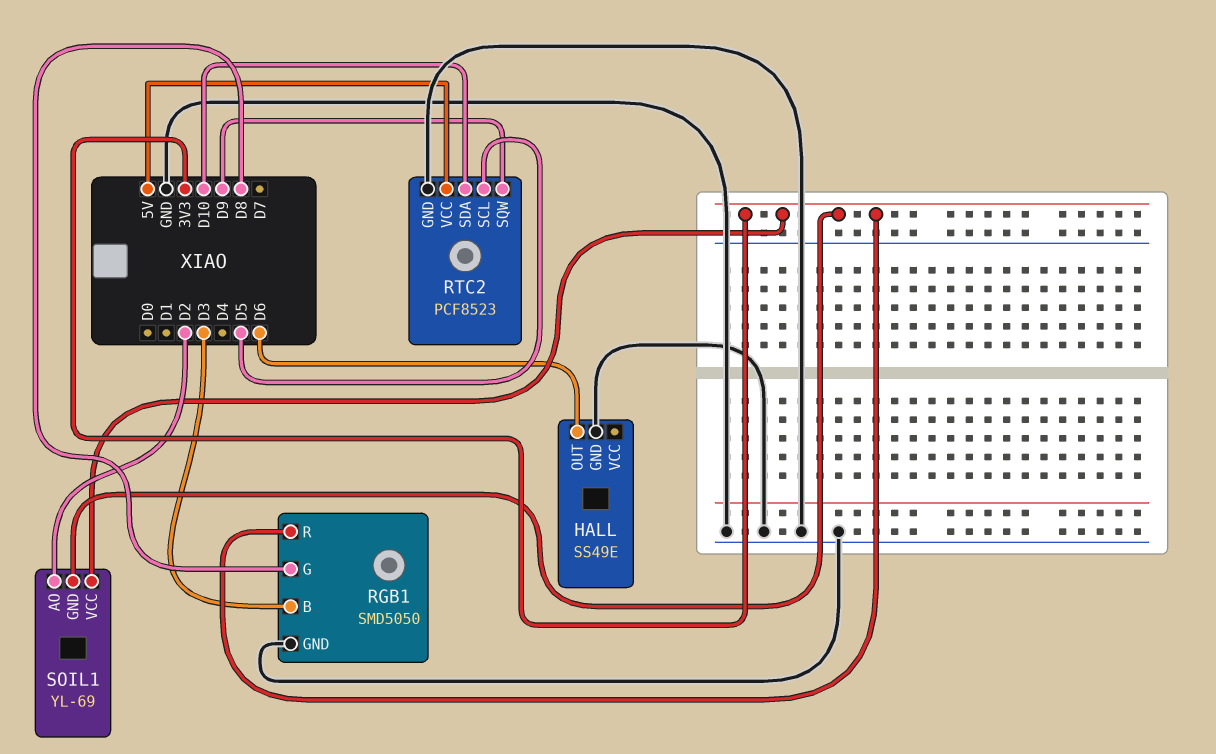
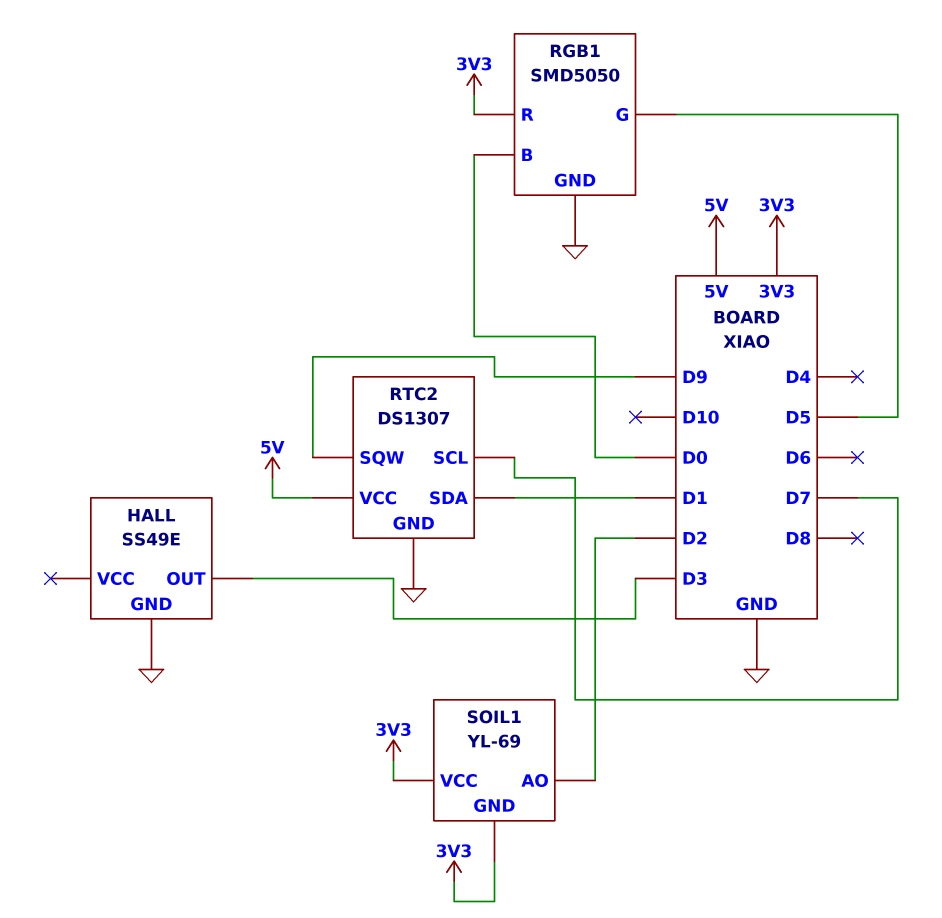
HALL pin OUT: D6 -> D3
RGB1 pin B: D3 -> D0
RGB1 pin G: D8 -> D5
RTC2: PCF8523 -> DS1307
RTC2 pin SCL: D5 -> D7
RTC2 pin SDA: D10 -> D1

